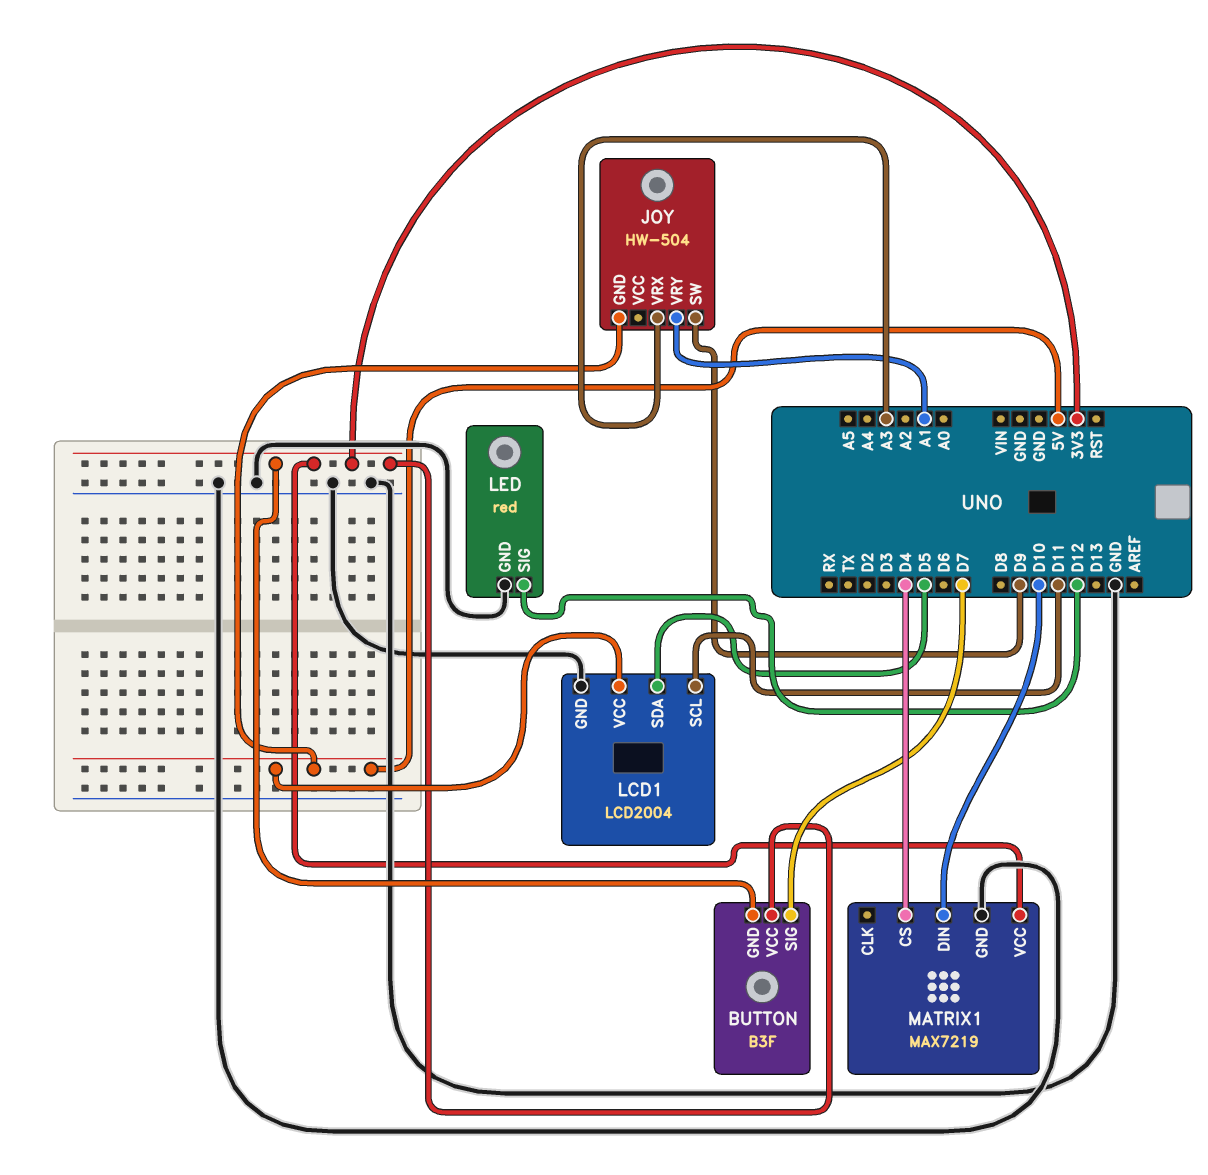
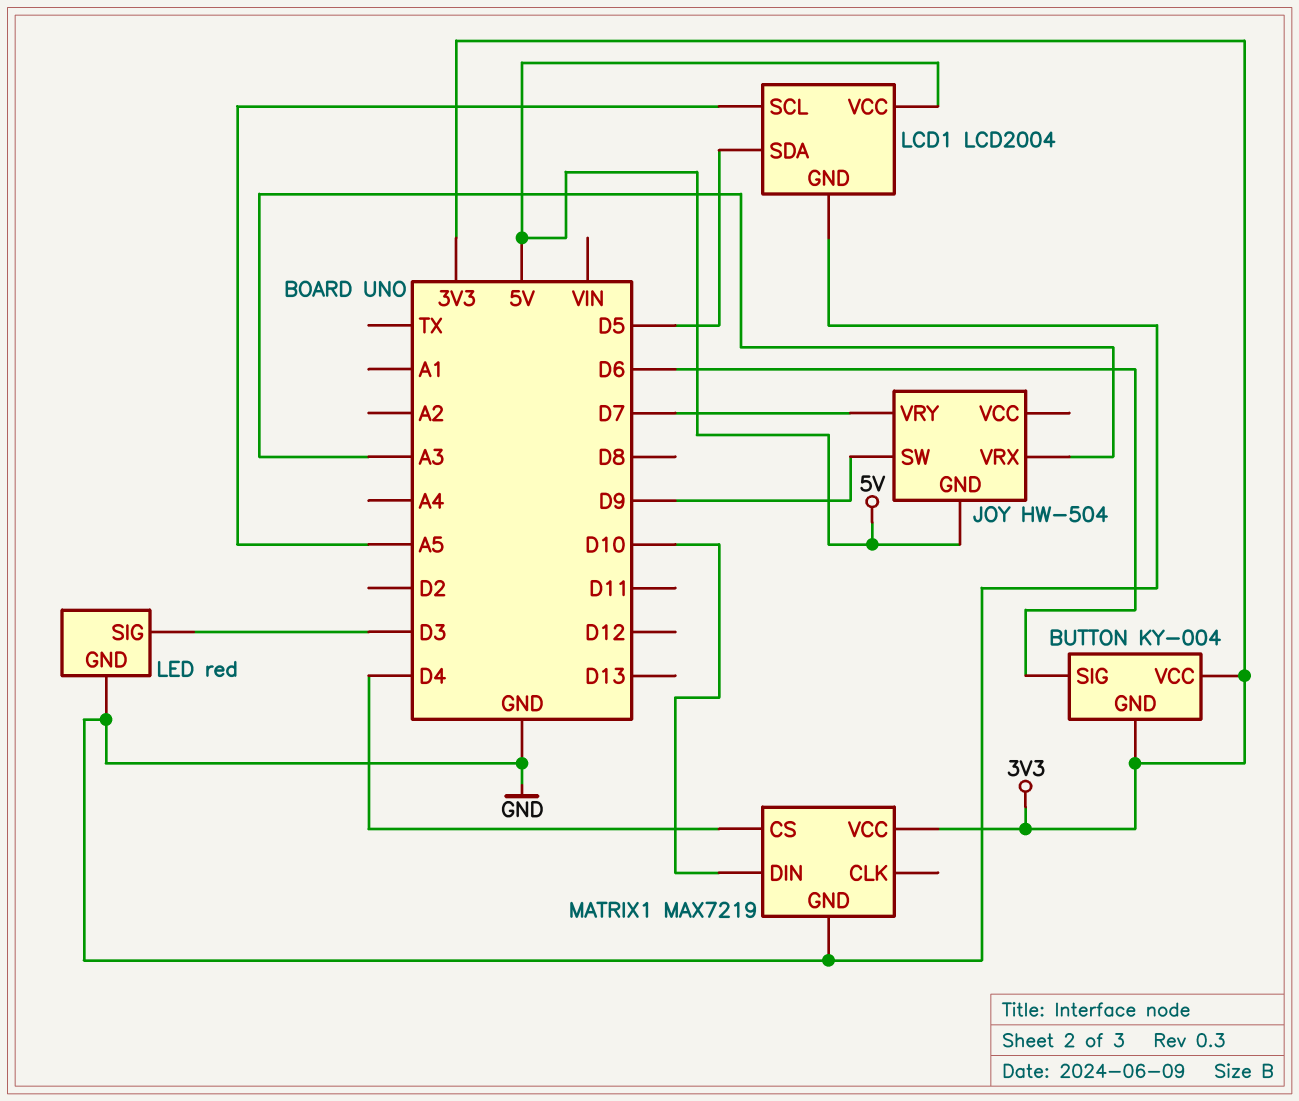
BUTTON: B3F -> KY-004
BUTTON pin SIG: D7 -> D6
JOY pin VRY: A1 -> D7
LCD1 pin SCL: D11 -> A5
LED pin SIG: D12 -> D3

